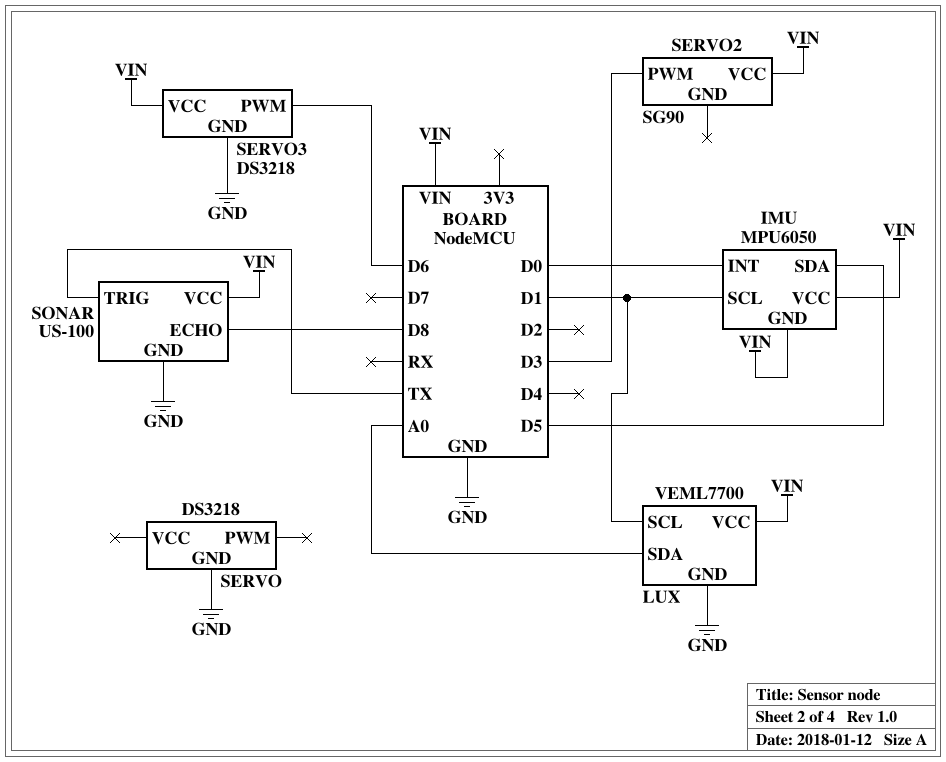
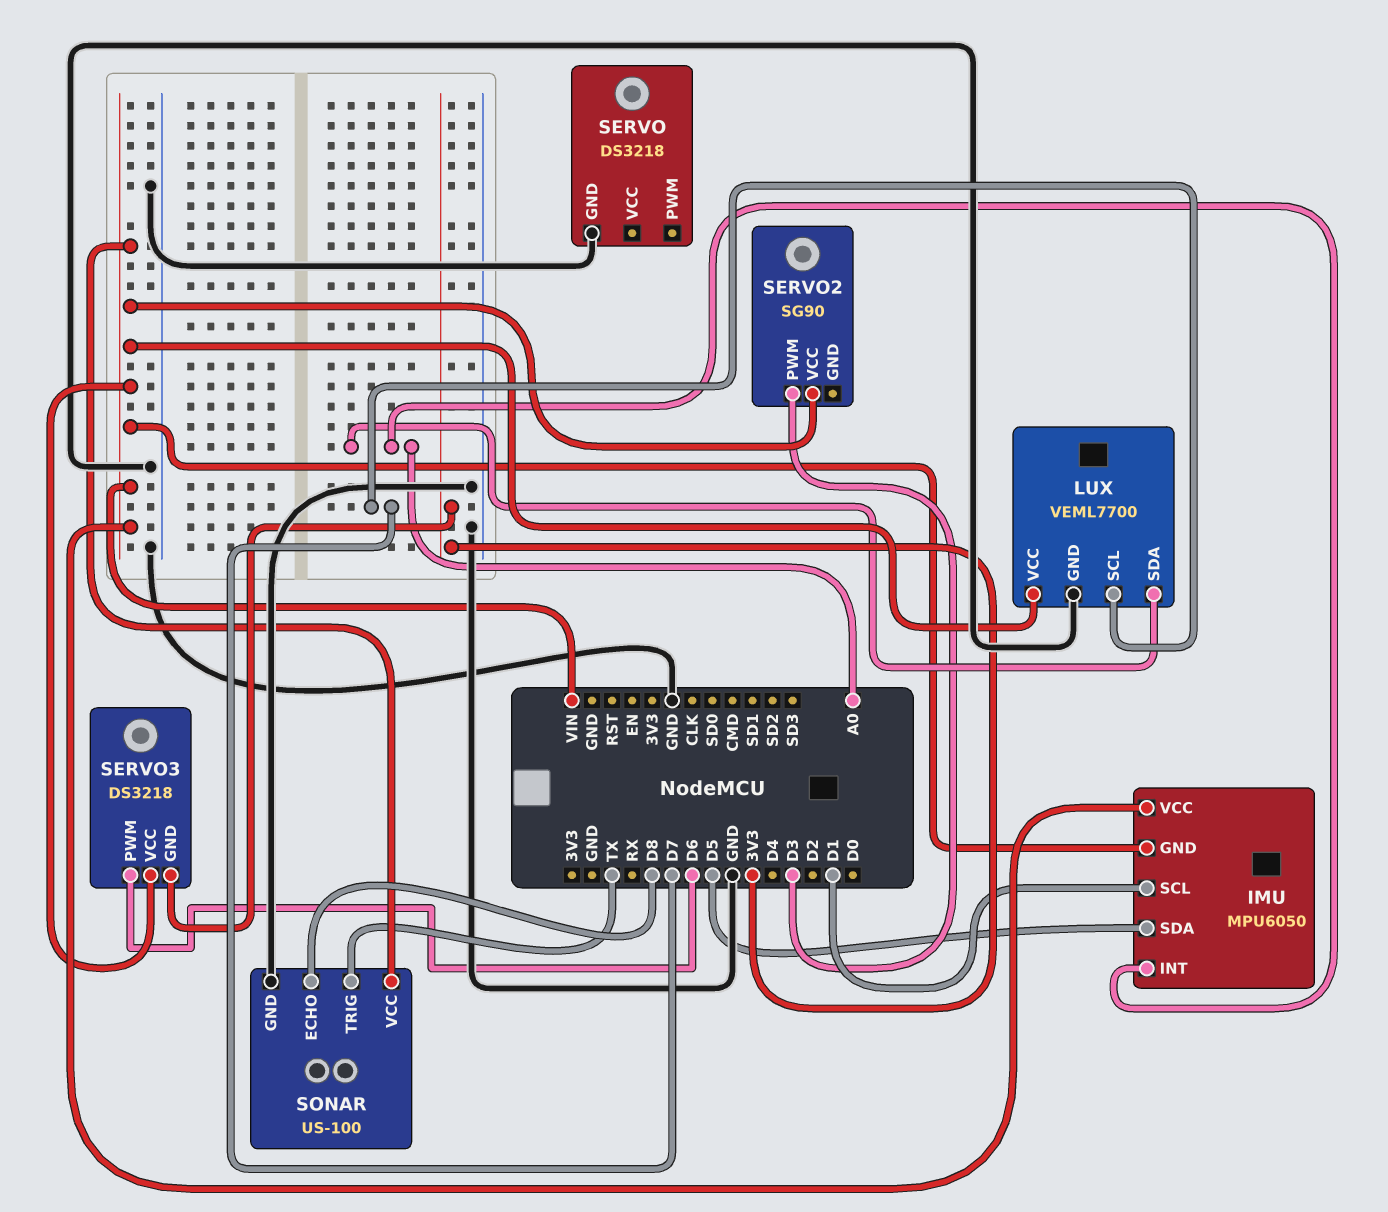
IMU pin INT: D0 -> A0
LUX pin SCL: D1 -> D7
SERVO3 pin GND: GND -> 3V3

